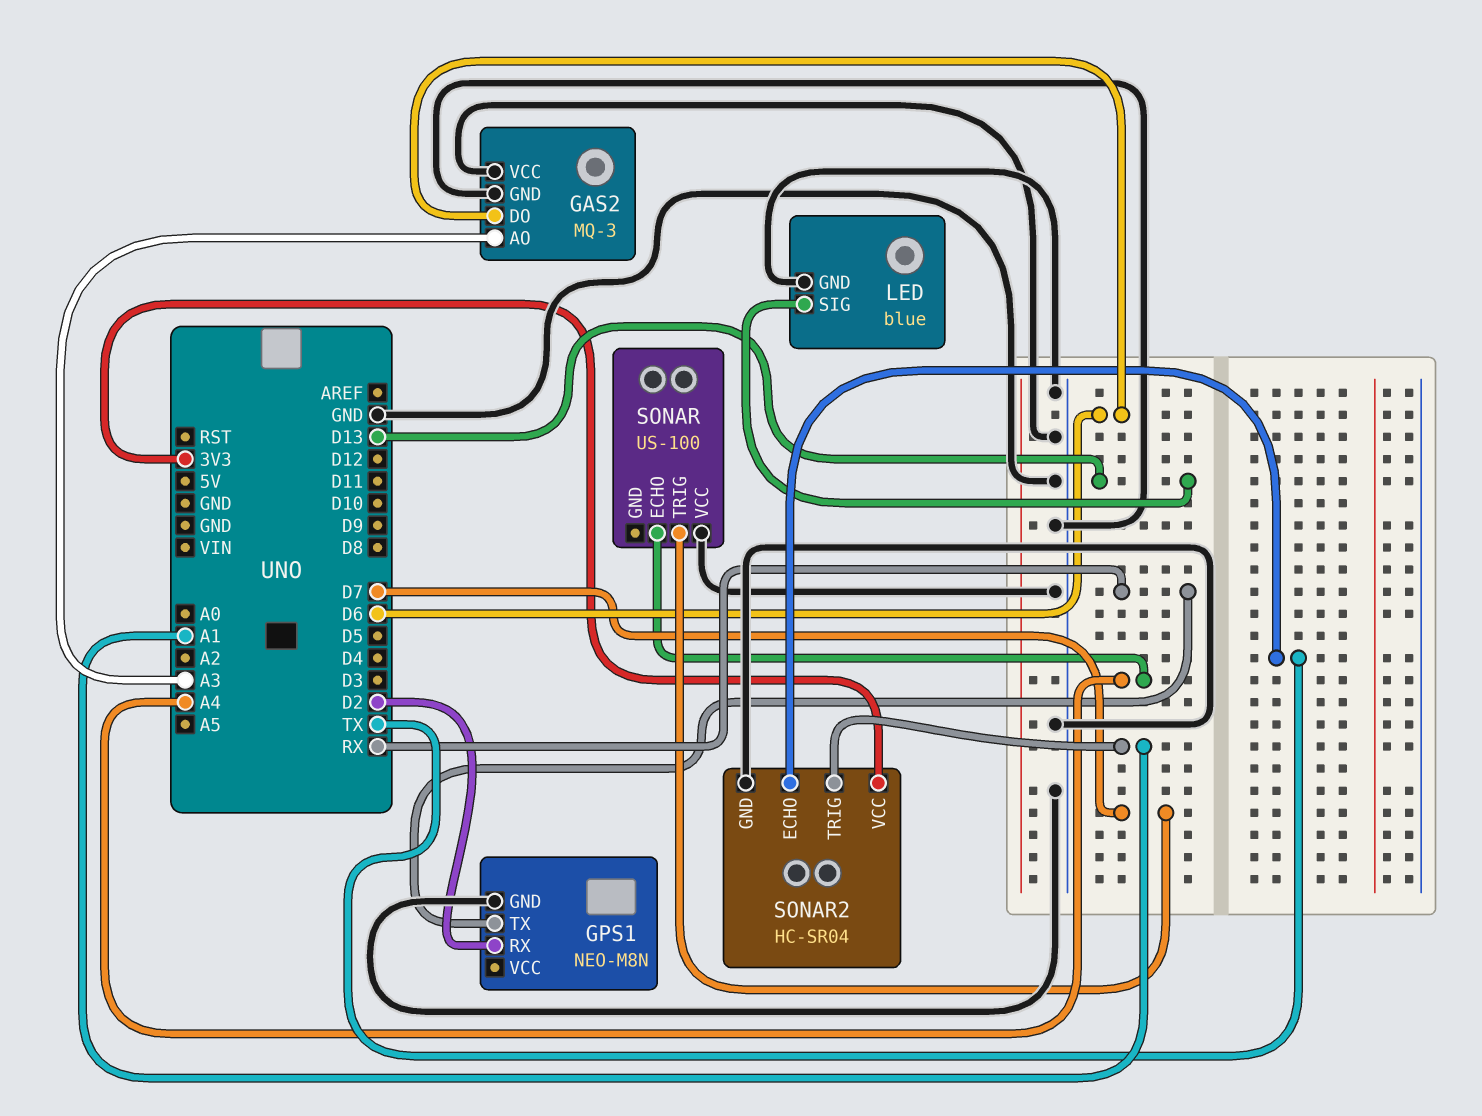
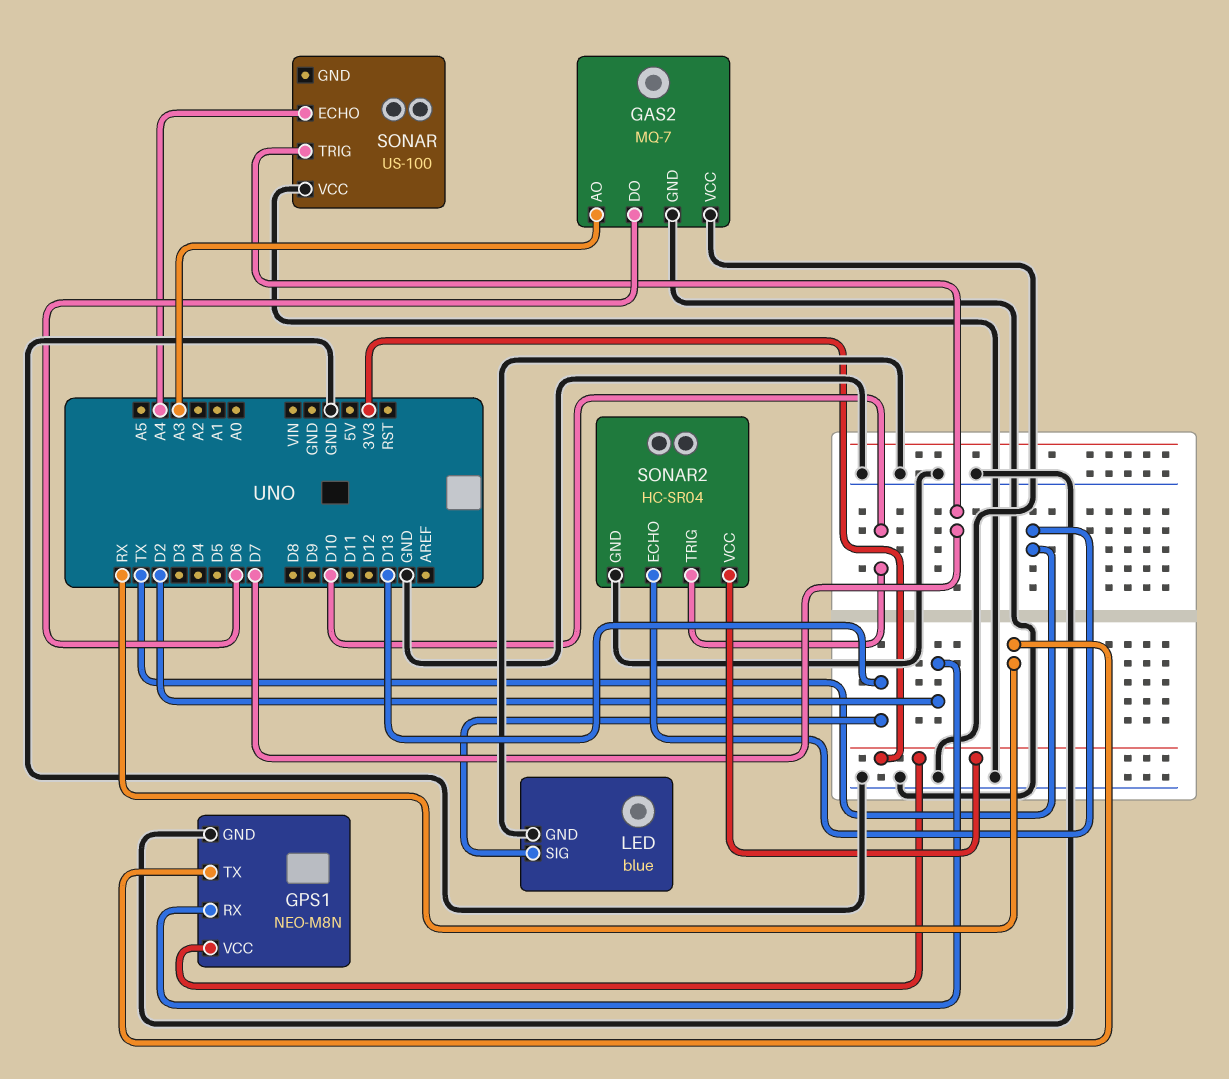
GAS2: MQ-3 -> MQ-7
GPS1 pin VCC: none -> 3V3
SONAR2 pin TRIG: A1 -> D10

